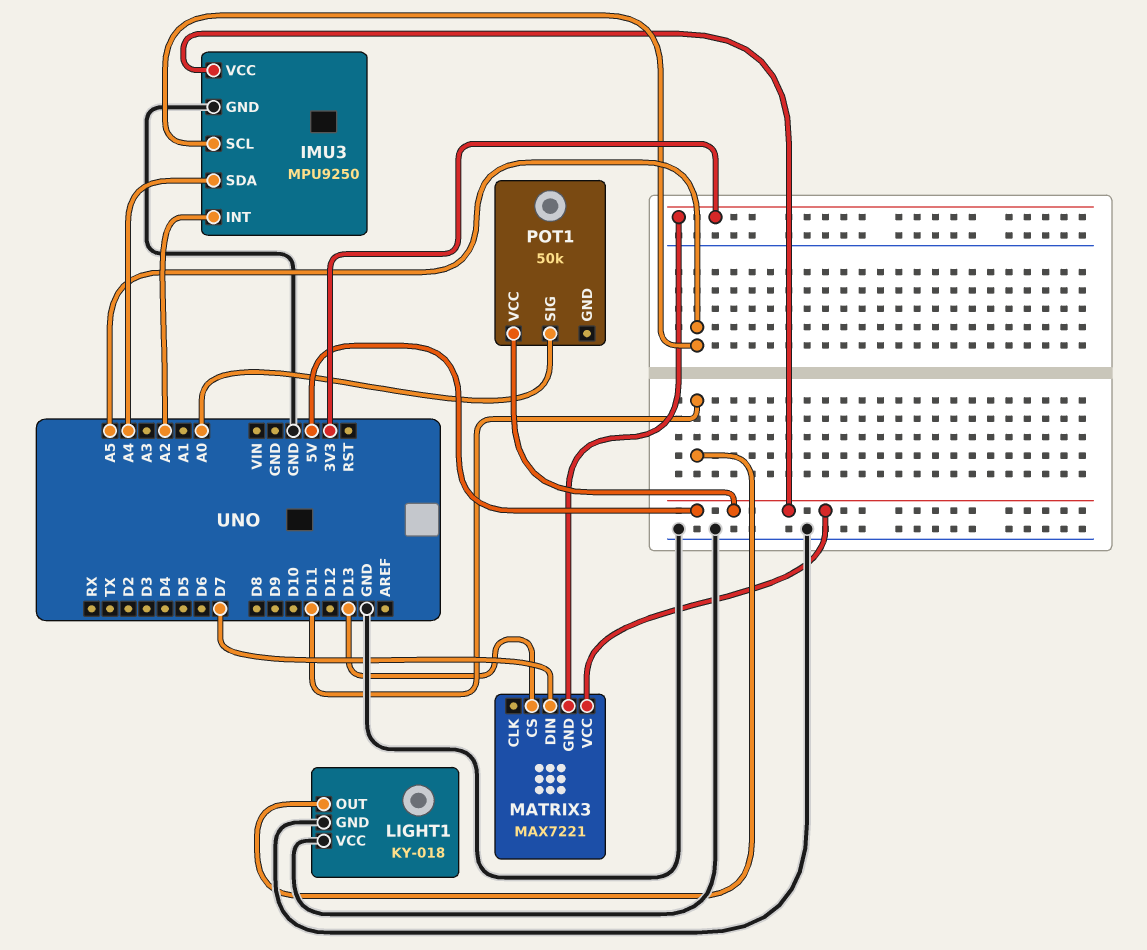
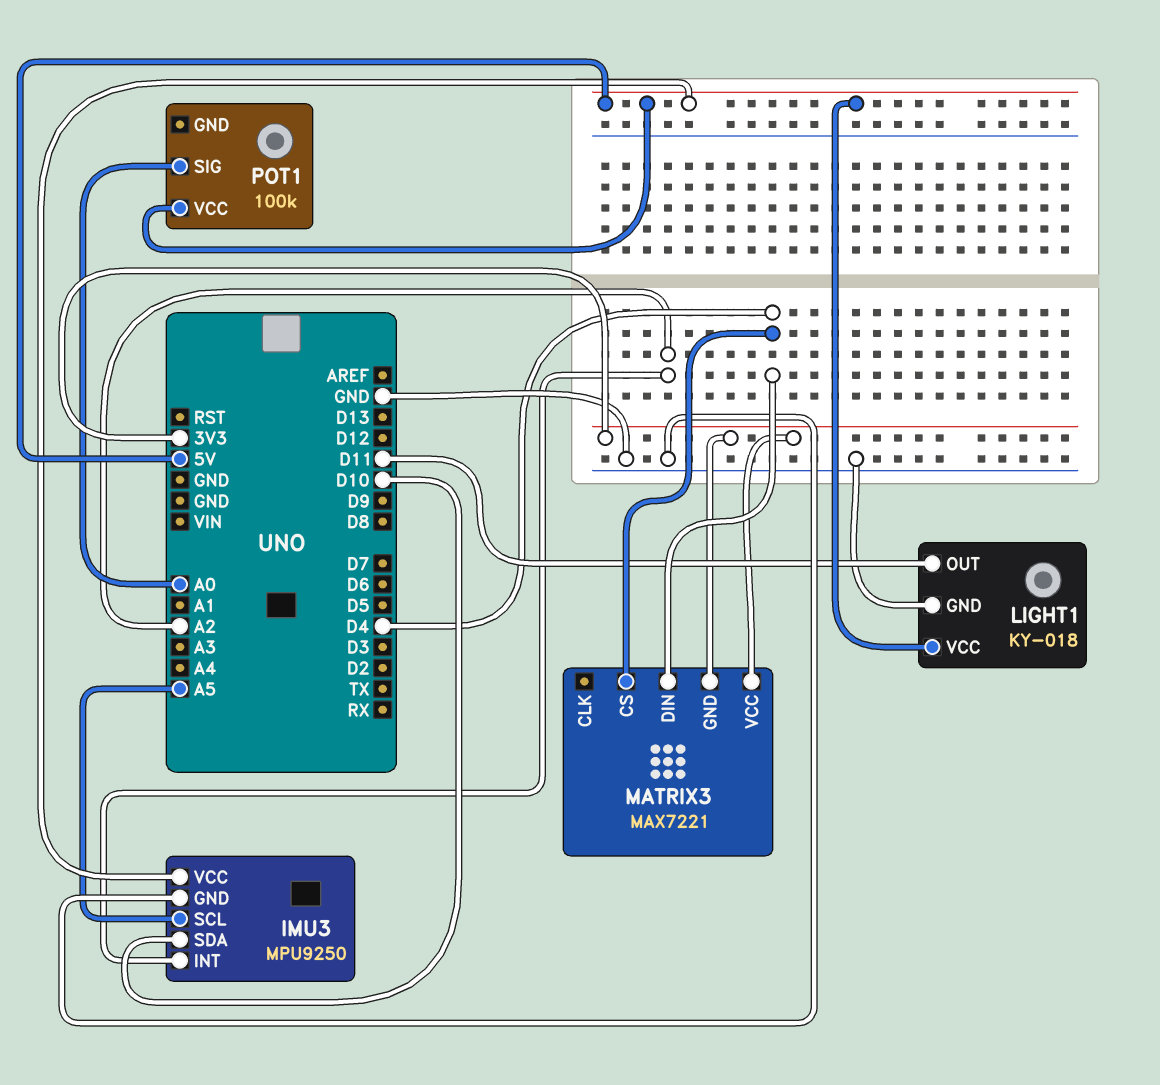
IMU3 pin SDA: A4 -> D10
LIGHT1 pin VCC: GND -> 5V
MATRIX3 pin CS: D13 -> D4
MATRIX3 pin DIN: D7 -> D4
MATRIX3 pin VCC: 5V -> 3V3
POT1: 50k -> 100k

